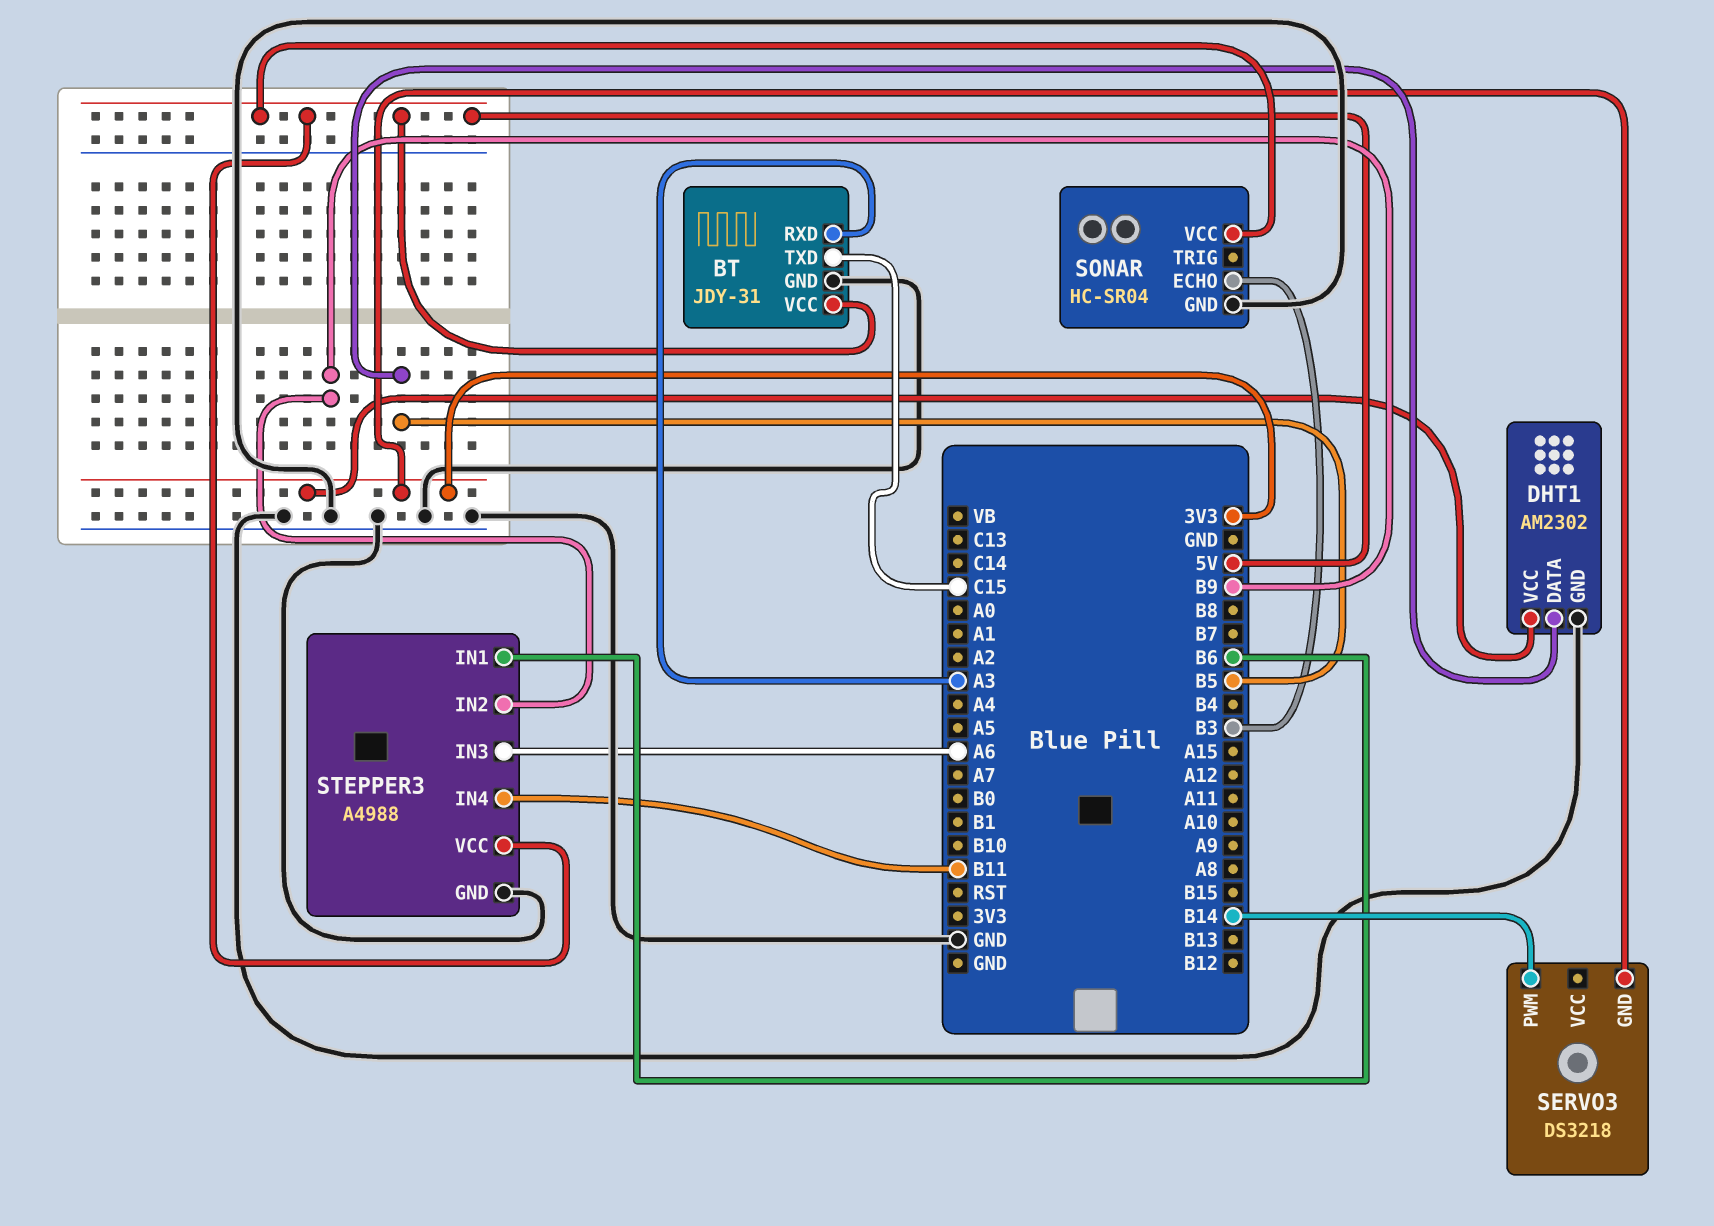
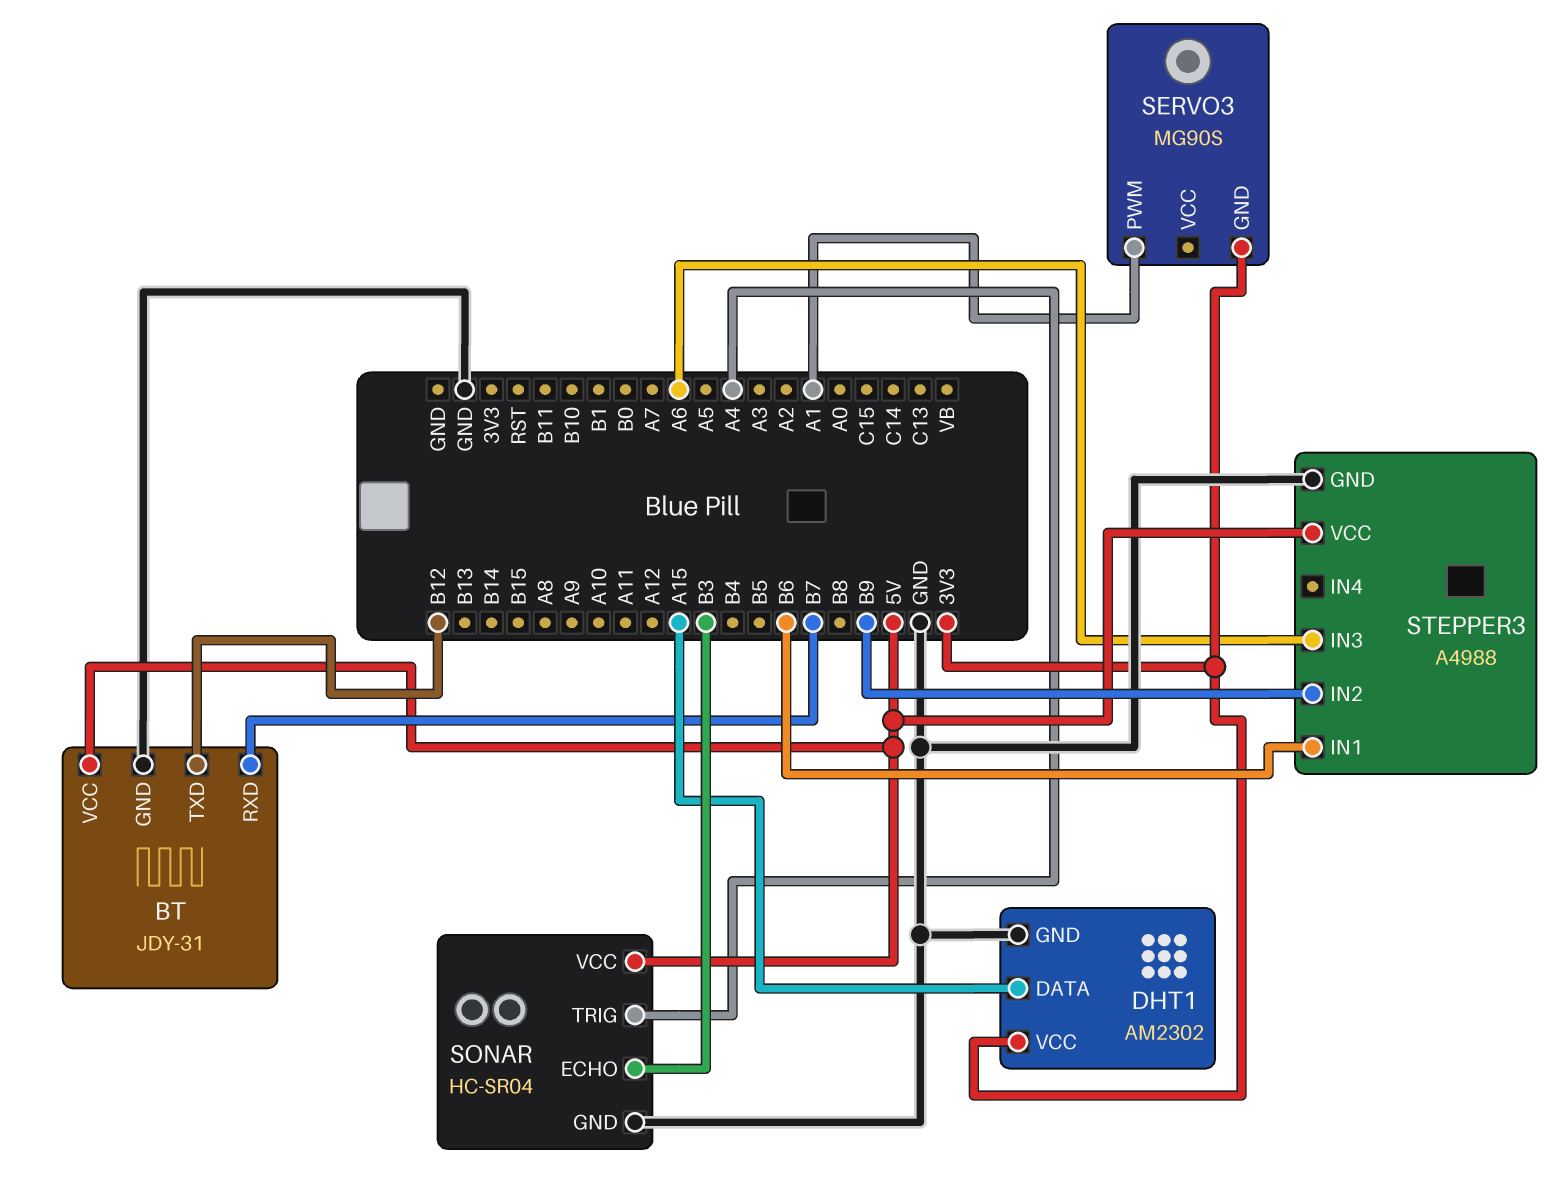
BT pin RXD: A3 -> B7
BT pin TXD: C15 -> B12
DHT1 pin DATA: B5 -> A15
SERVO3: DS3218 -> MG90S
SERVO3 pin PWM: B14 -> A1
SONAR pin TRIG: none -> A4
STEPPER3 pin IN4: B11 -> none

